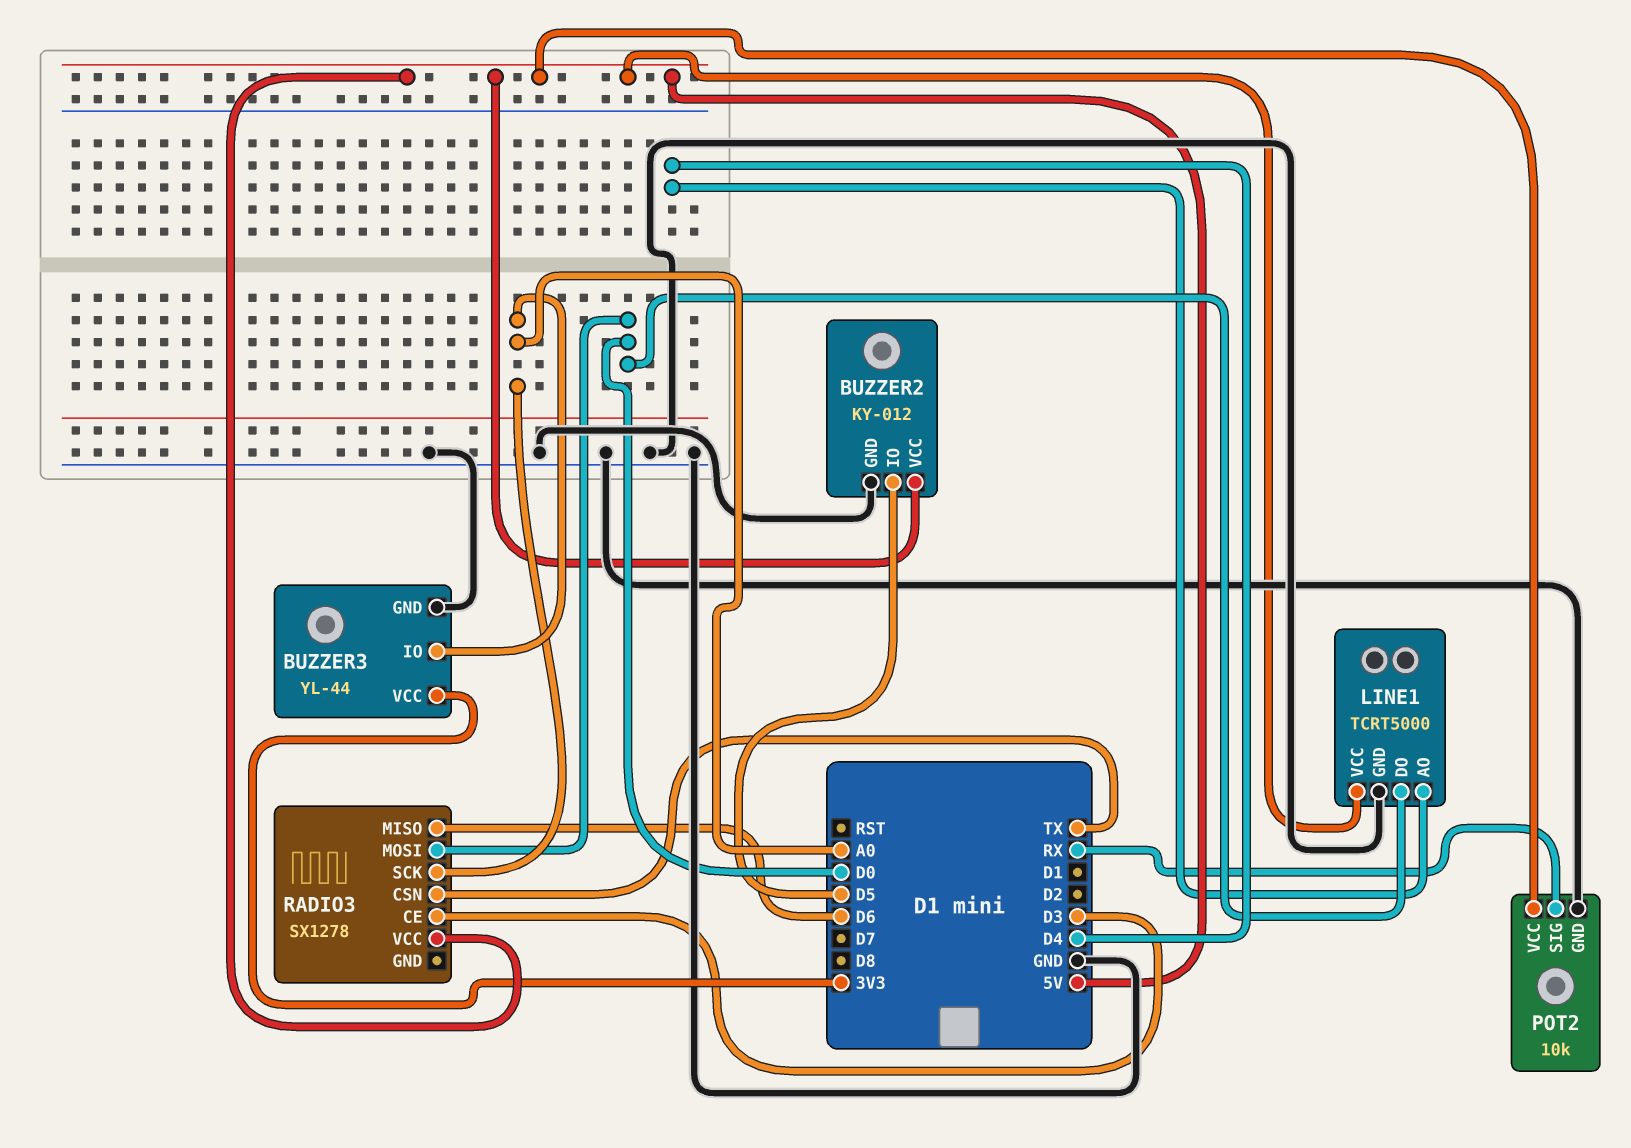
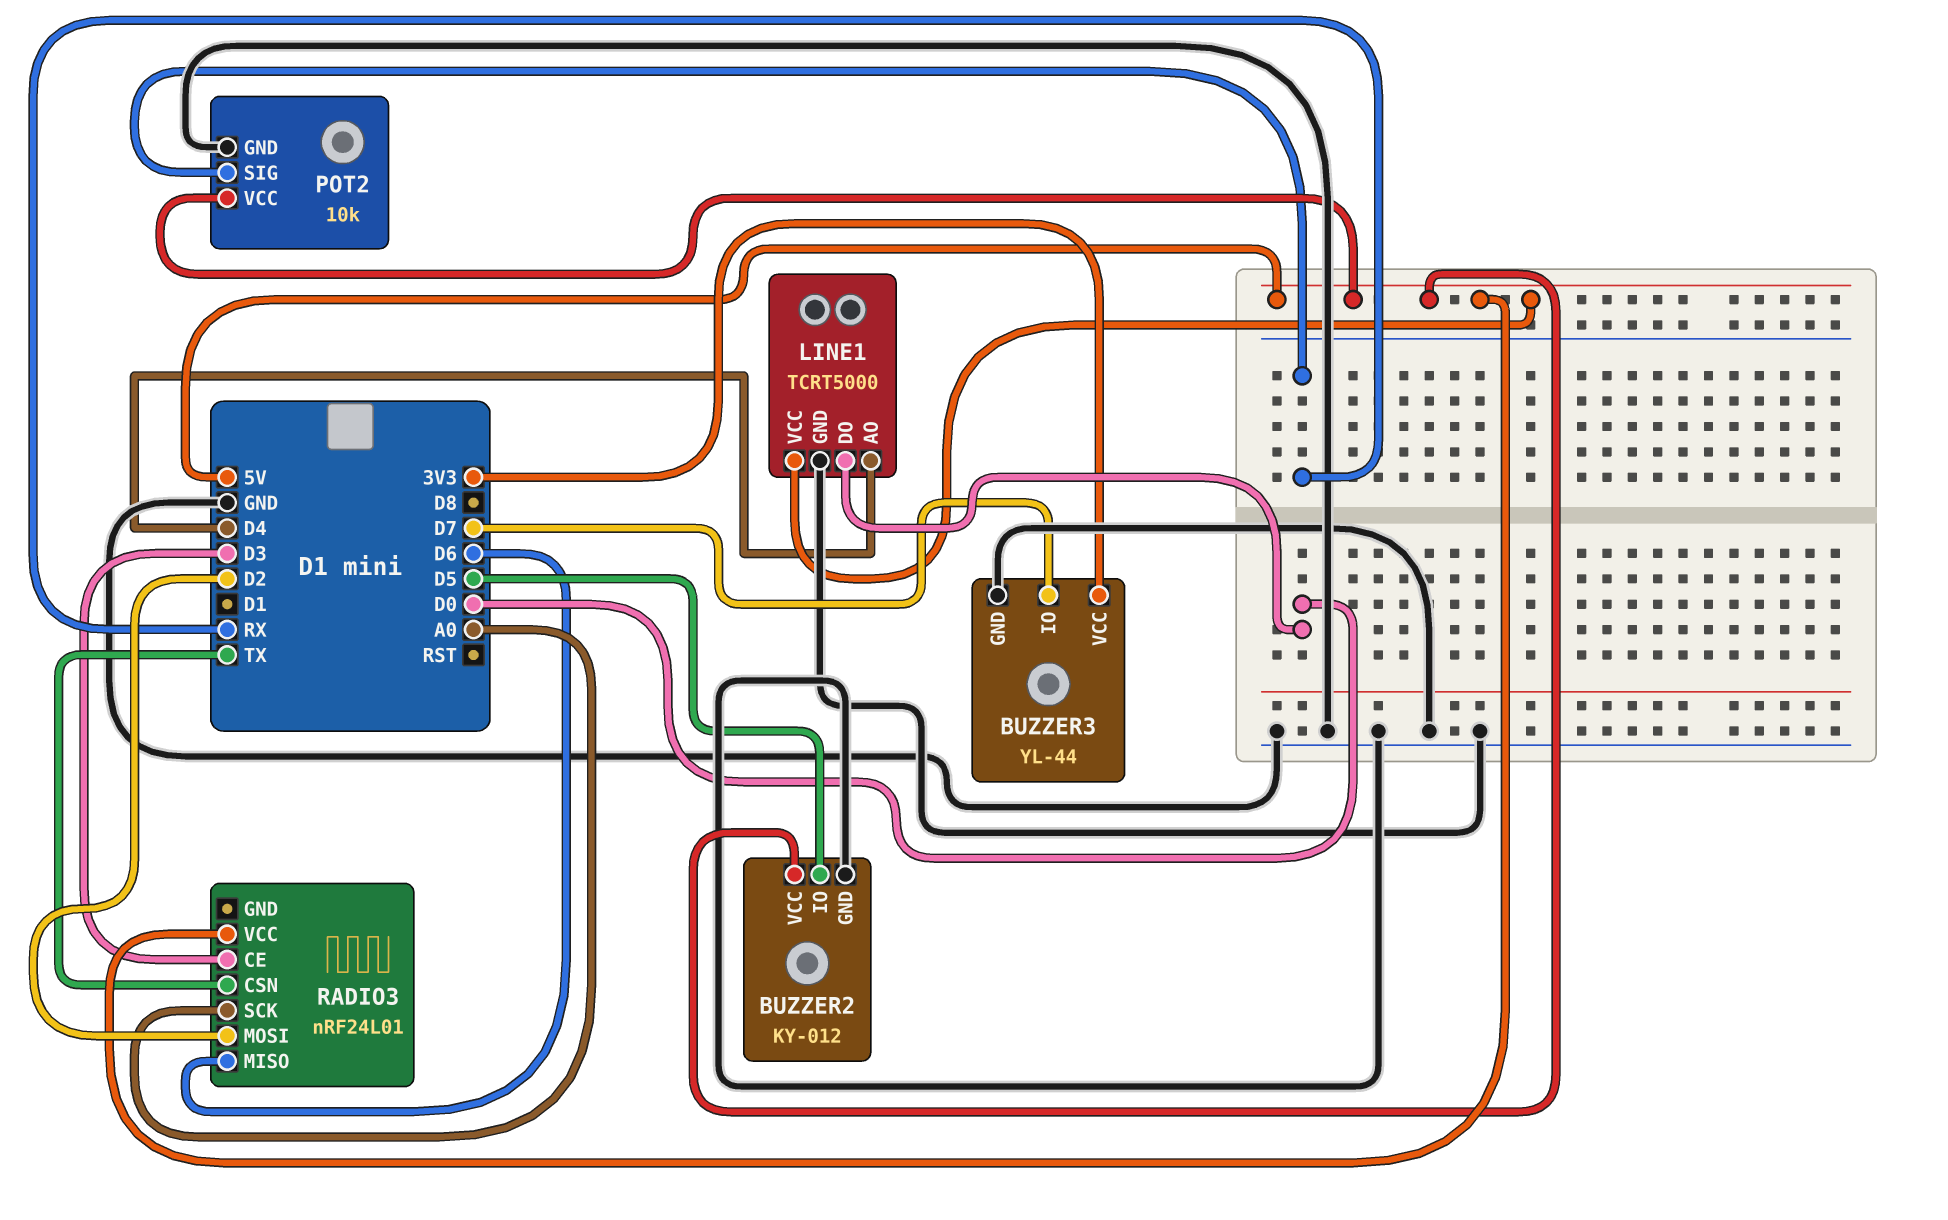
BUZZER3 pin IO: A0 -> D7
RADIO3: SX1278 -> nRF24L01
RADIO3 pin MOSI: D0 -> D2

